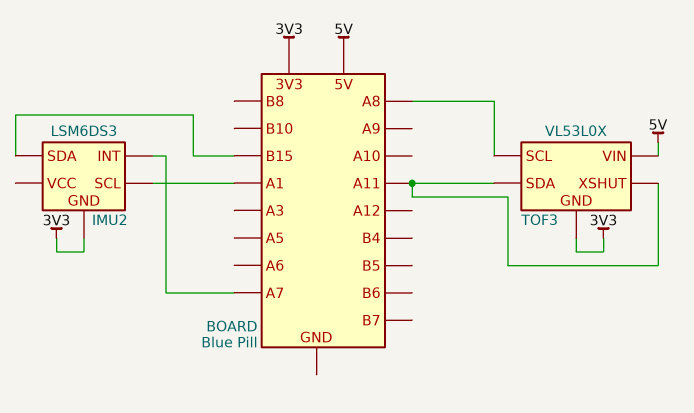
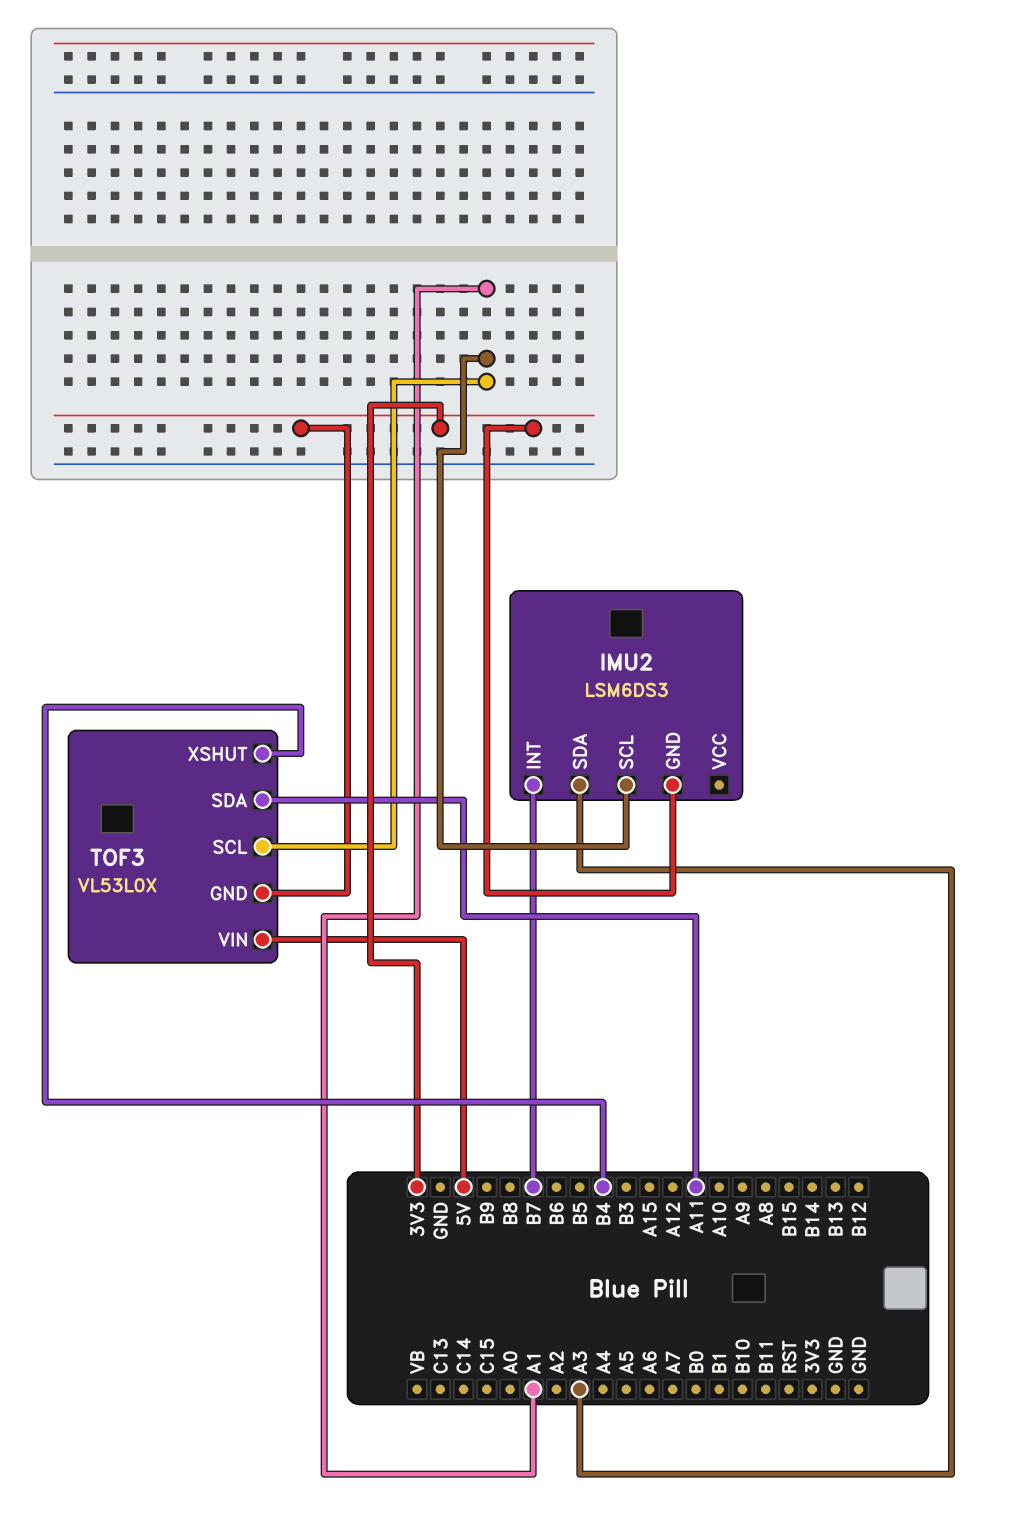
IMU2 pin INT: A7 -> B7
IMU2 pin SDA: B15 -> A3
TOF3 pin SCL: A8 -> A1
TOF3 pin XSHUT: A11 -> B4

